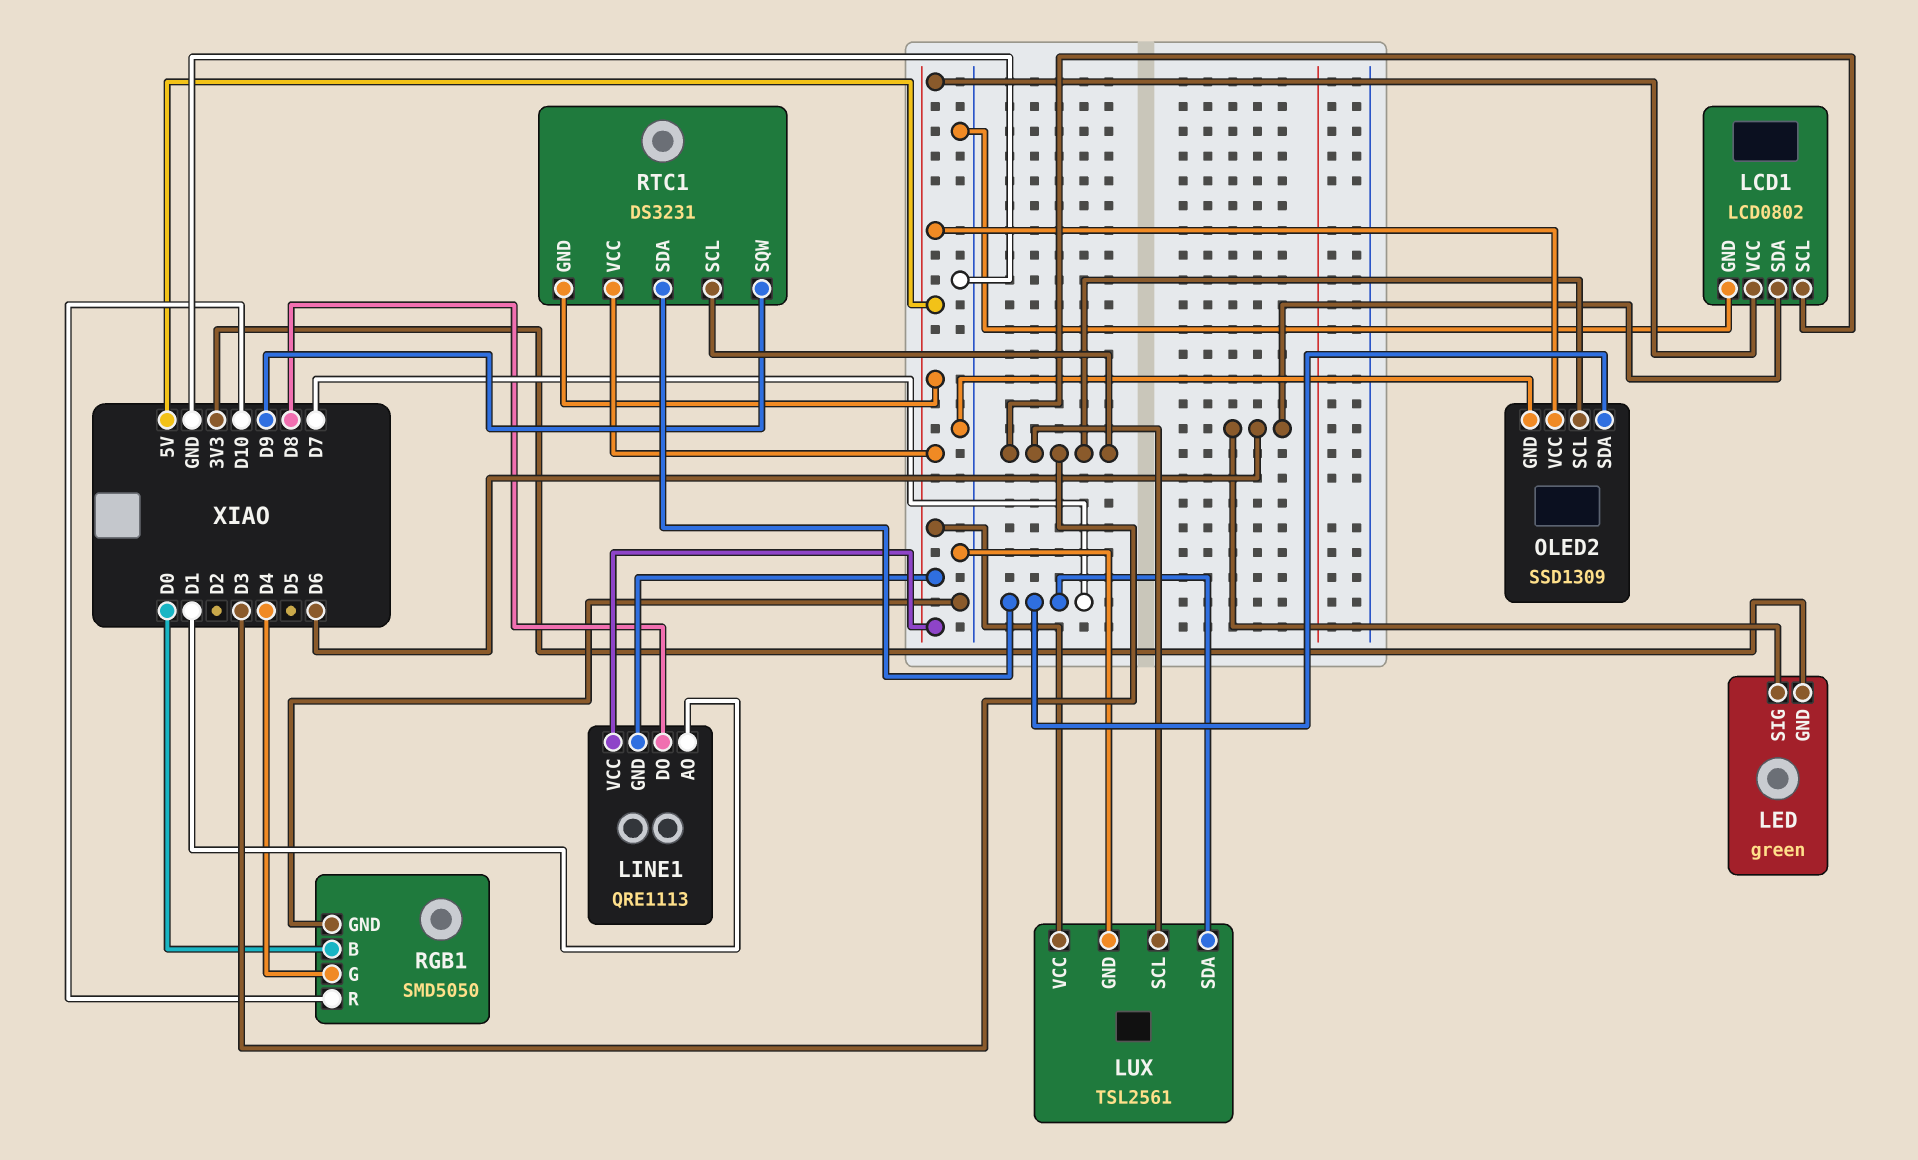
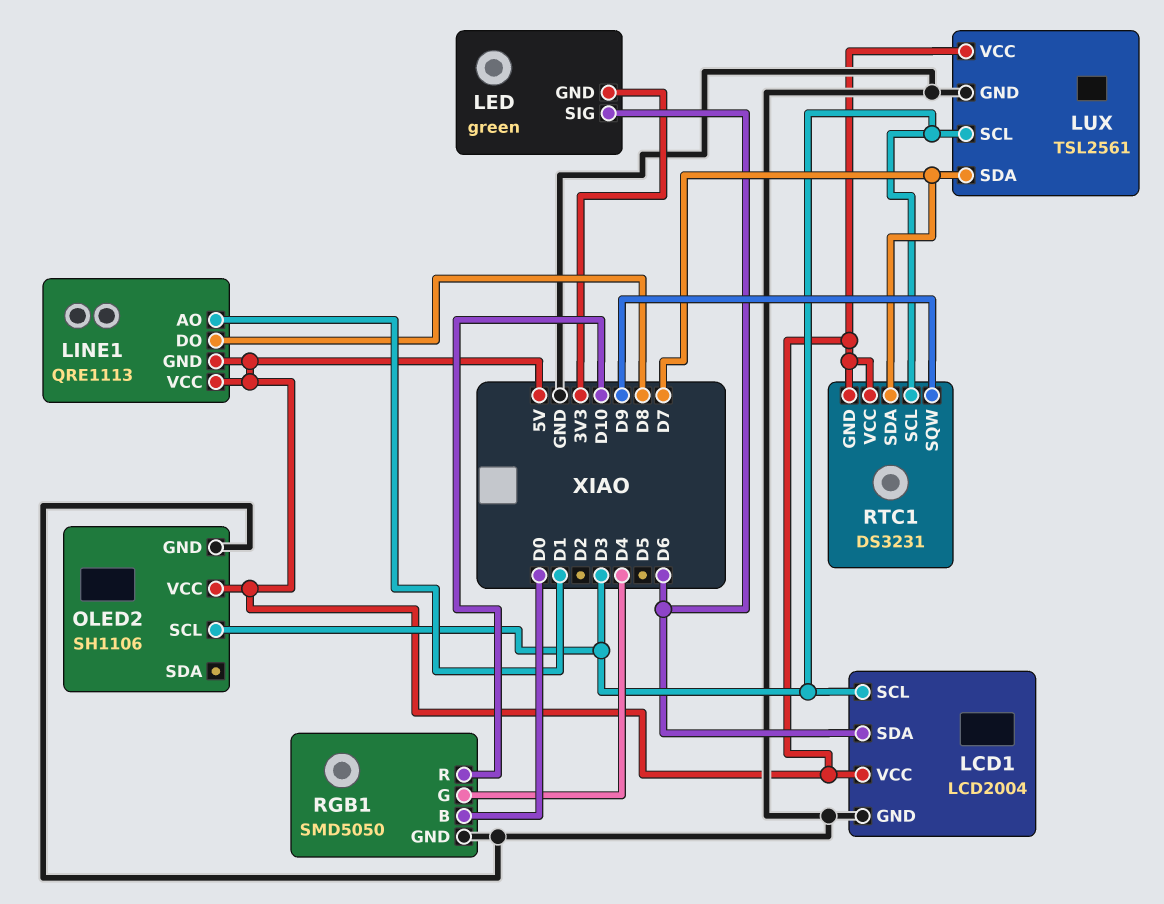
LCD1: LCD0802 -> LCD2004
OLED2: SSD1309 -> SH1106
OLED2 pin SDA: D7 -> none

